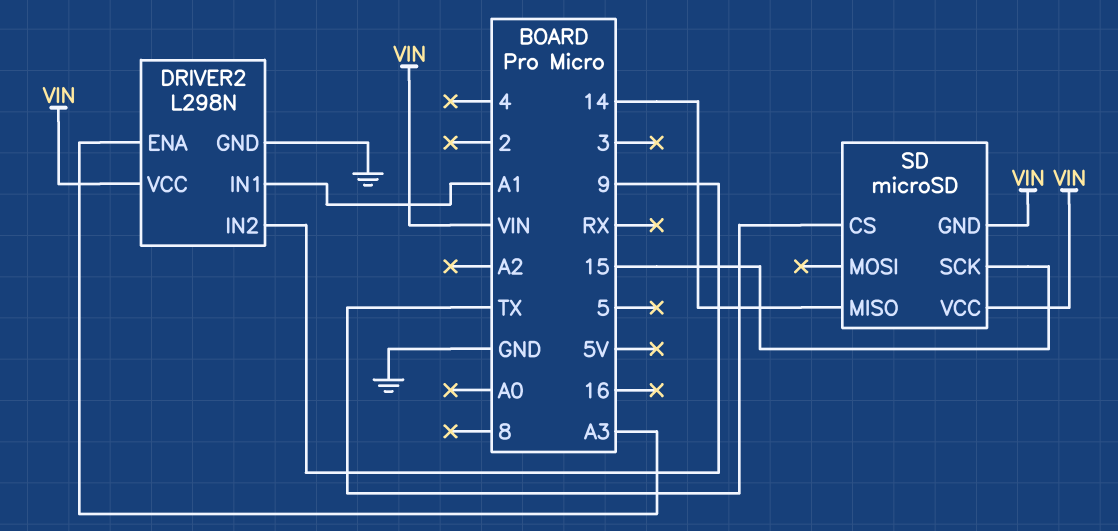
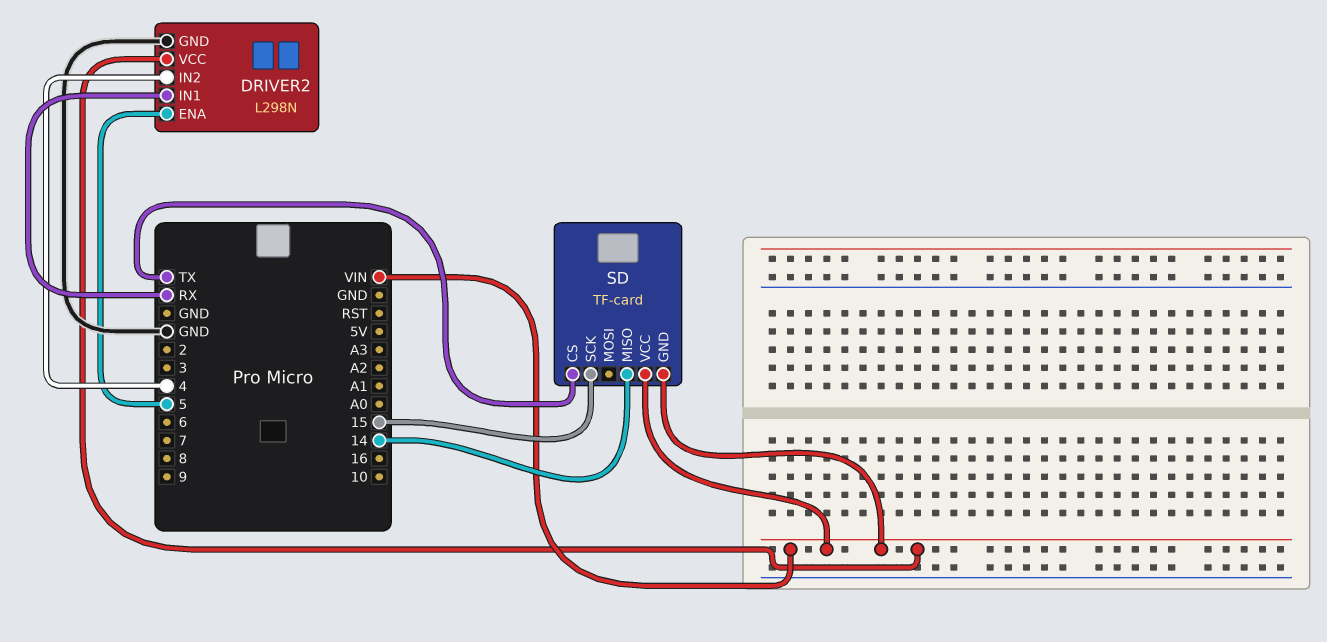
DRIVER2 pin ENA: A3 -> 5
DRIVER2 pin IN1: A1 -> RX
DRIVER2 pin IN2: 9 -> 4
SD: microSD -> TF-card

